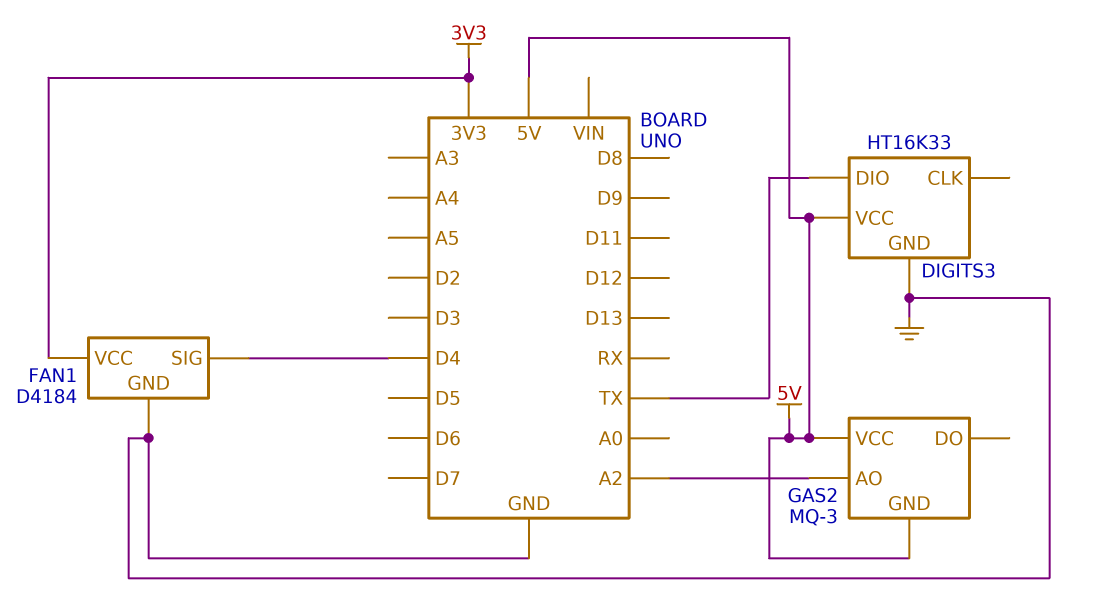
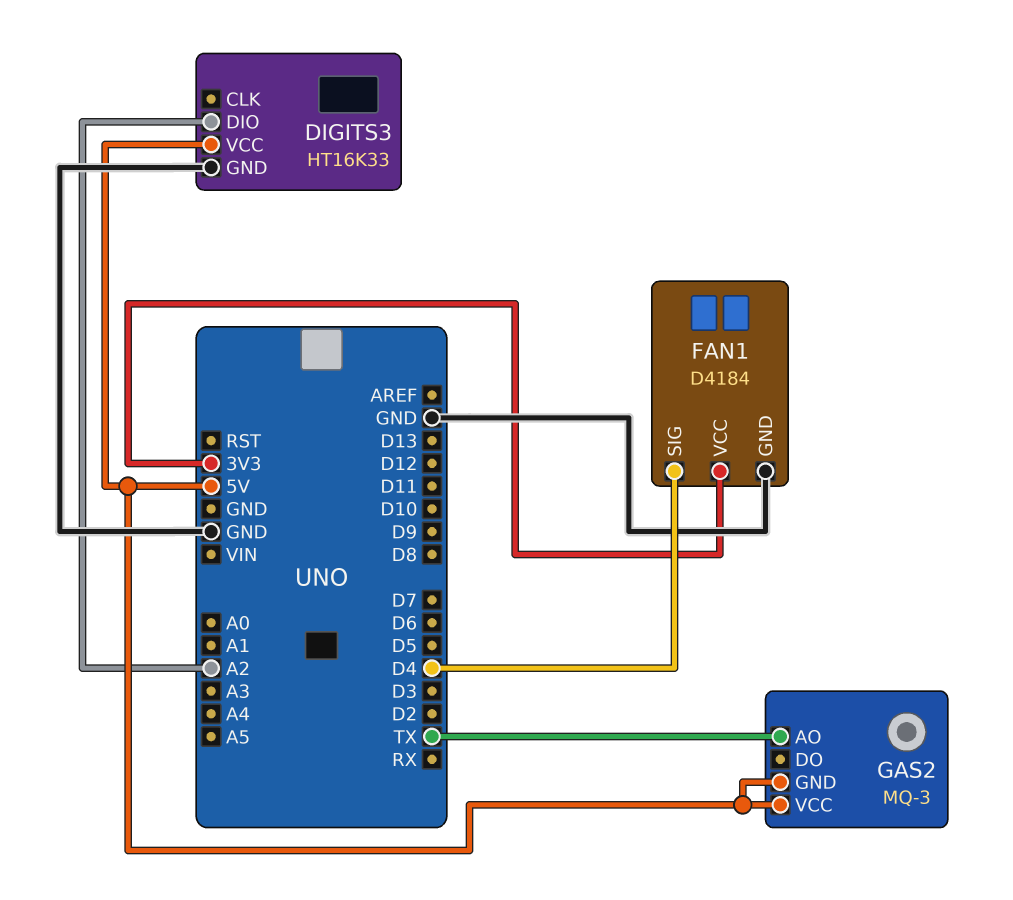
DIGITS3 pin DIO: TX -> A2
GAS2 pin AO: A2 -> TX

